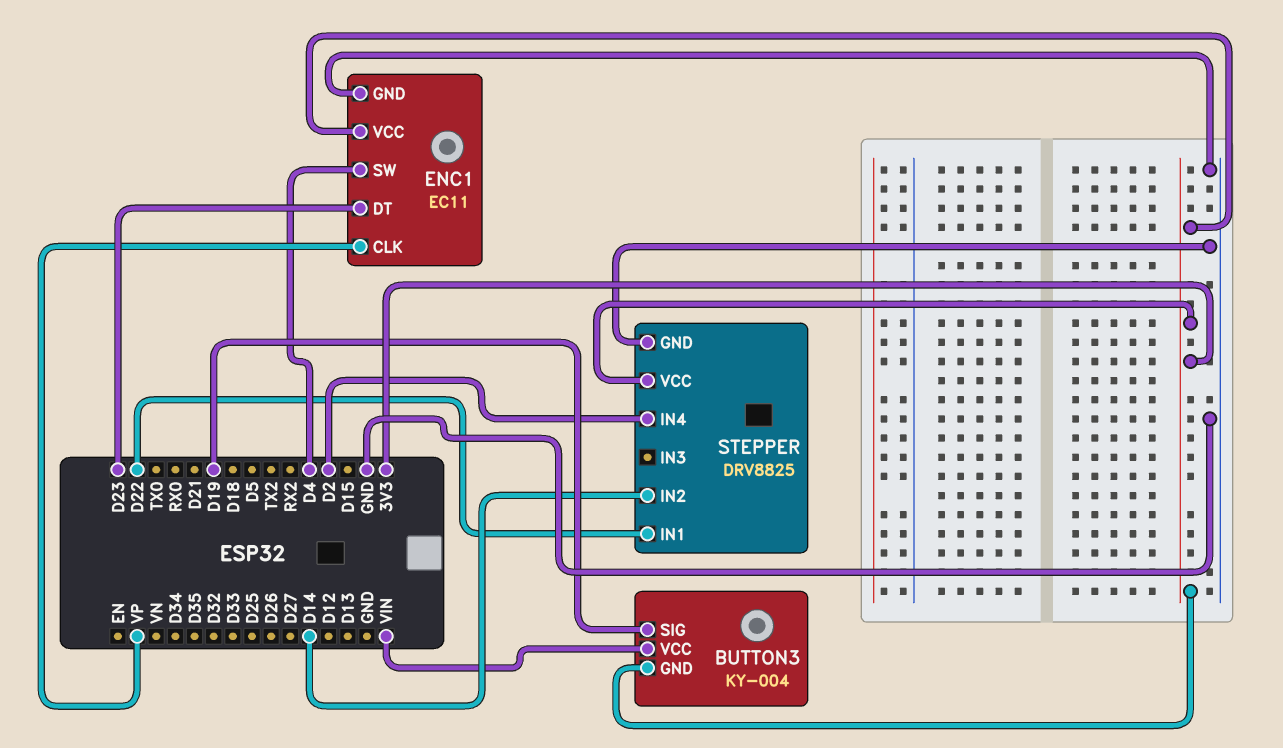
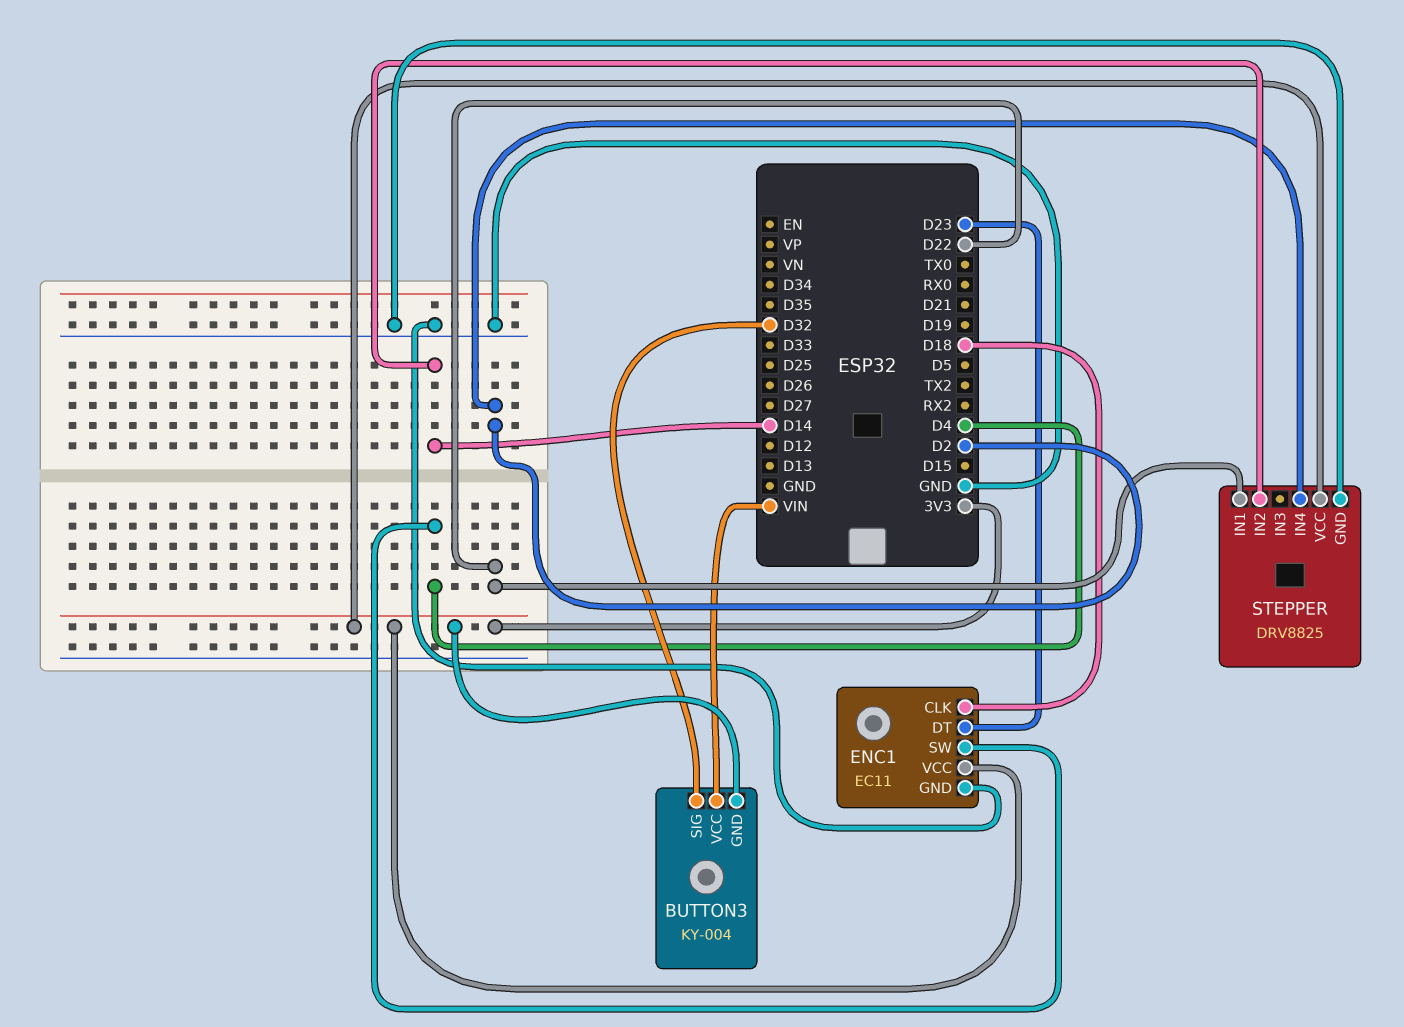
BUTTON3 pin SIG: D19 -> D32
ENC1 pin CLK: VP -> D18

